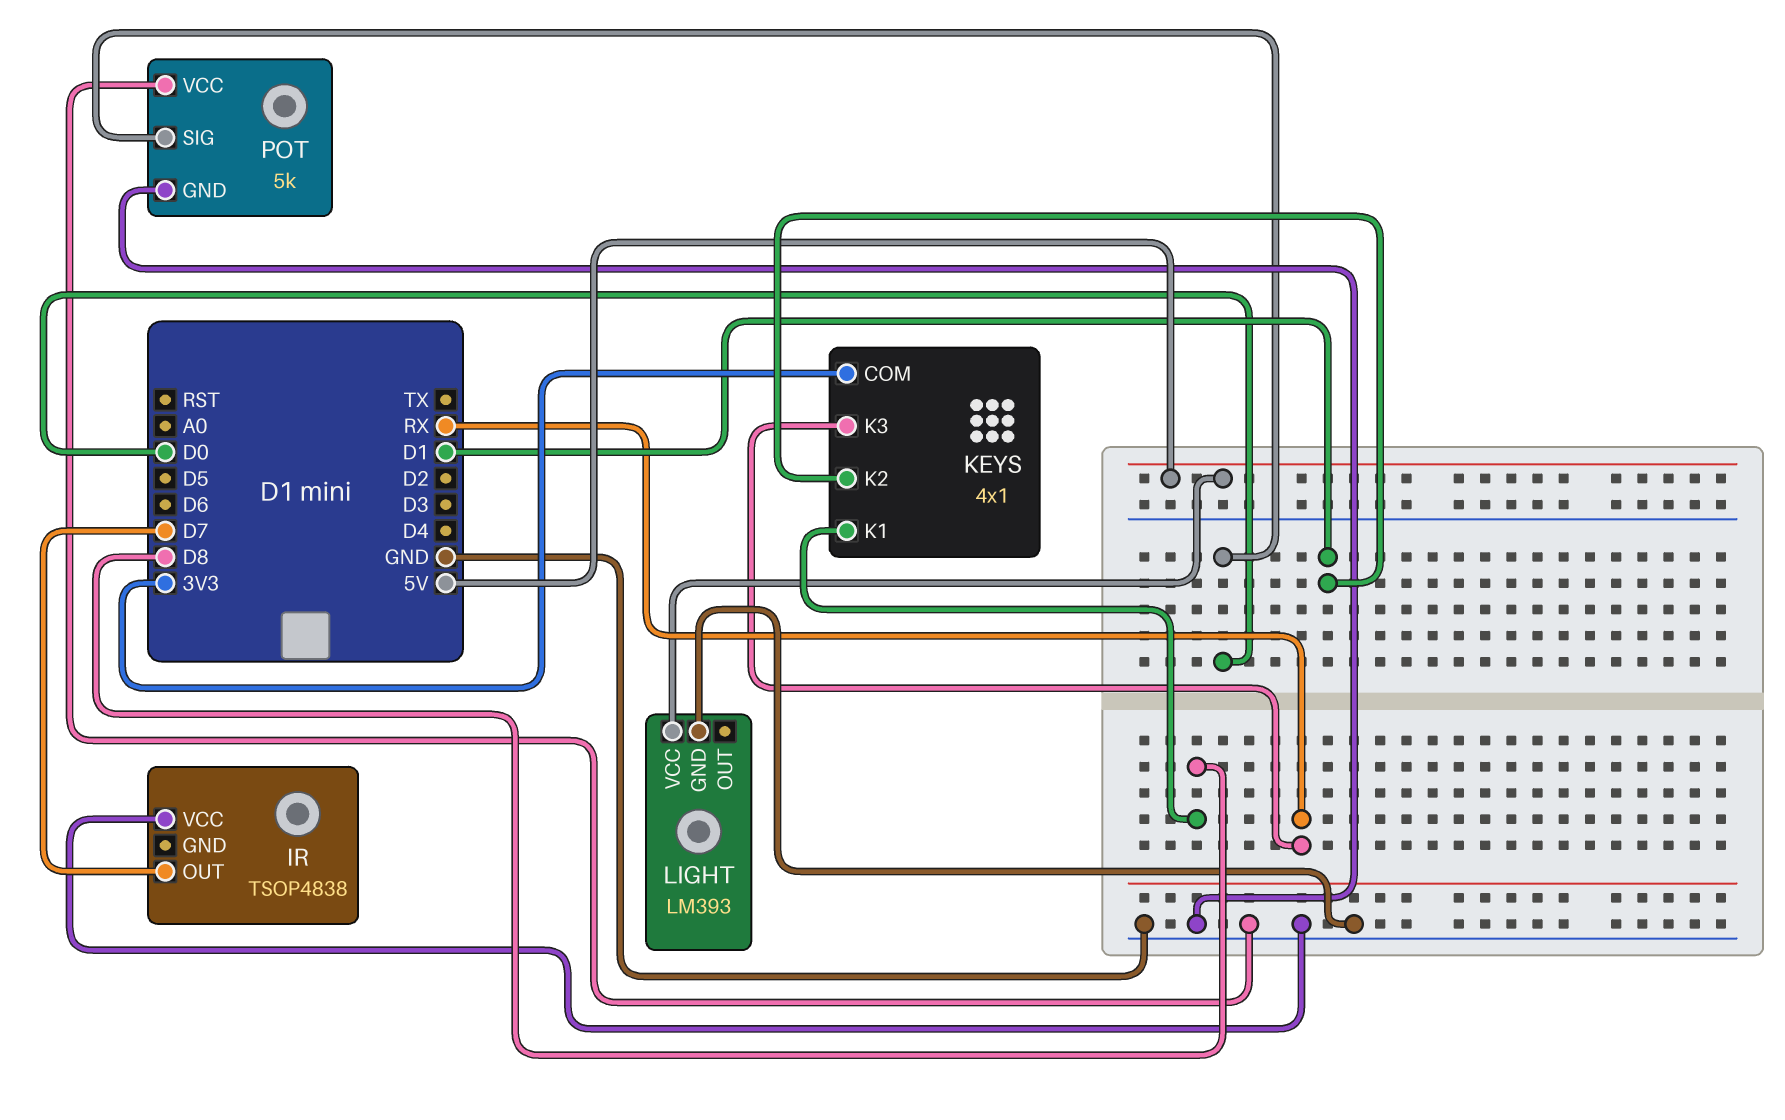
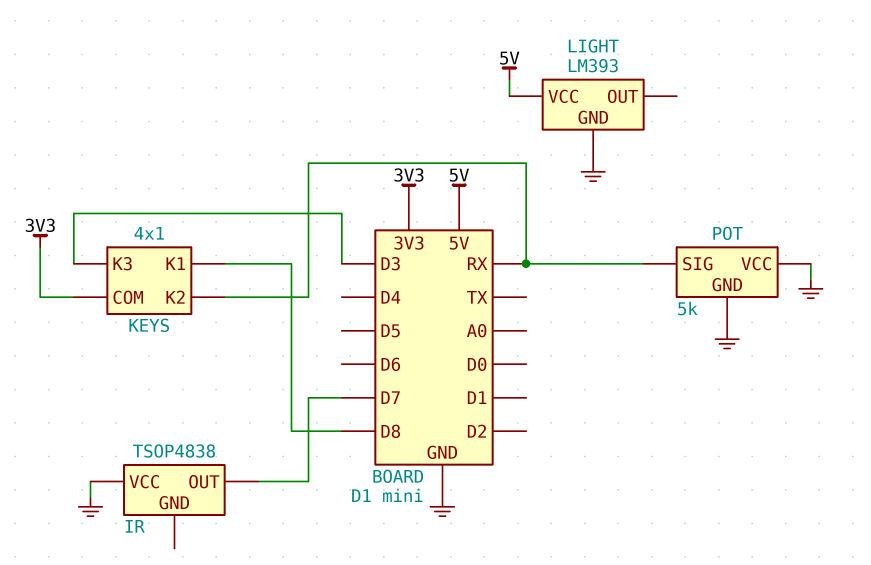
KEYS pin K2: D1 -> RX
KEYS pin K3: RX -> D3
POT pin SIG: D0 -> RX

